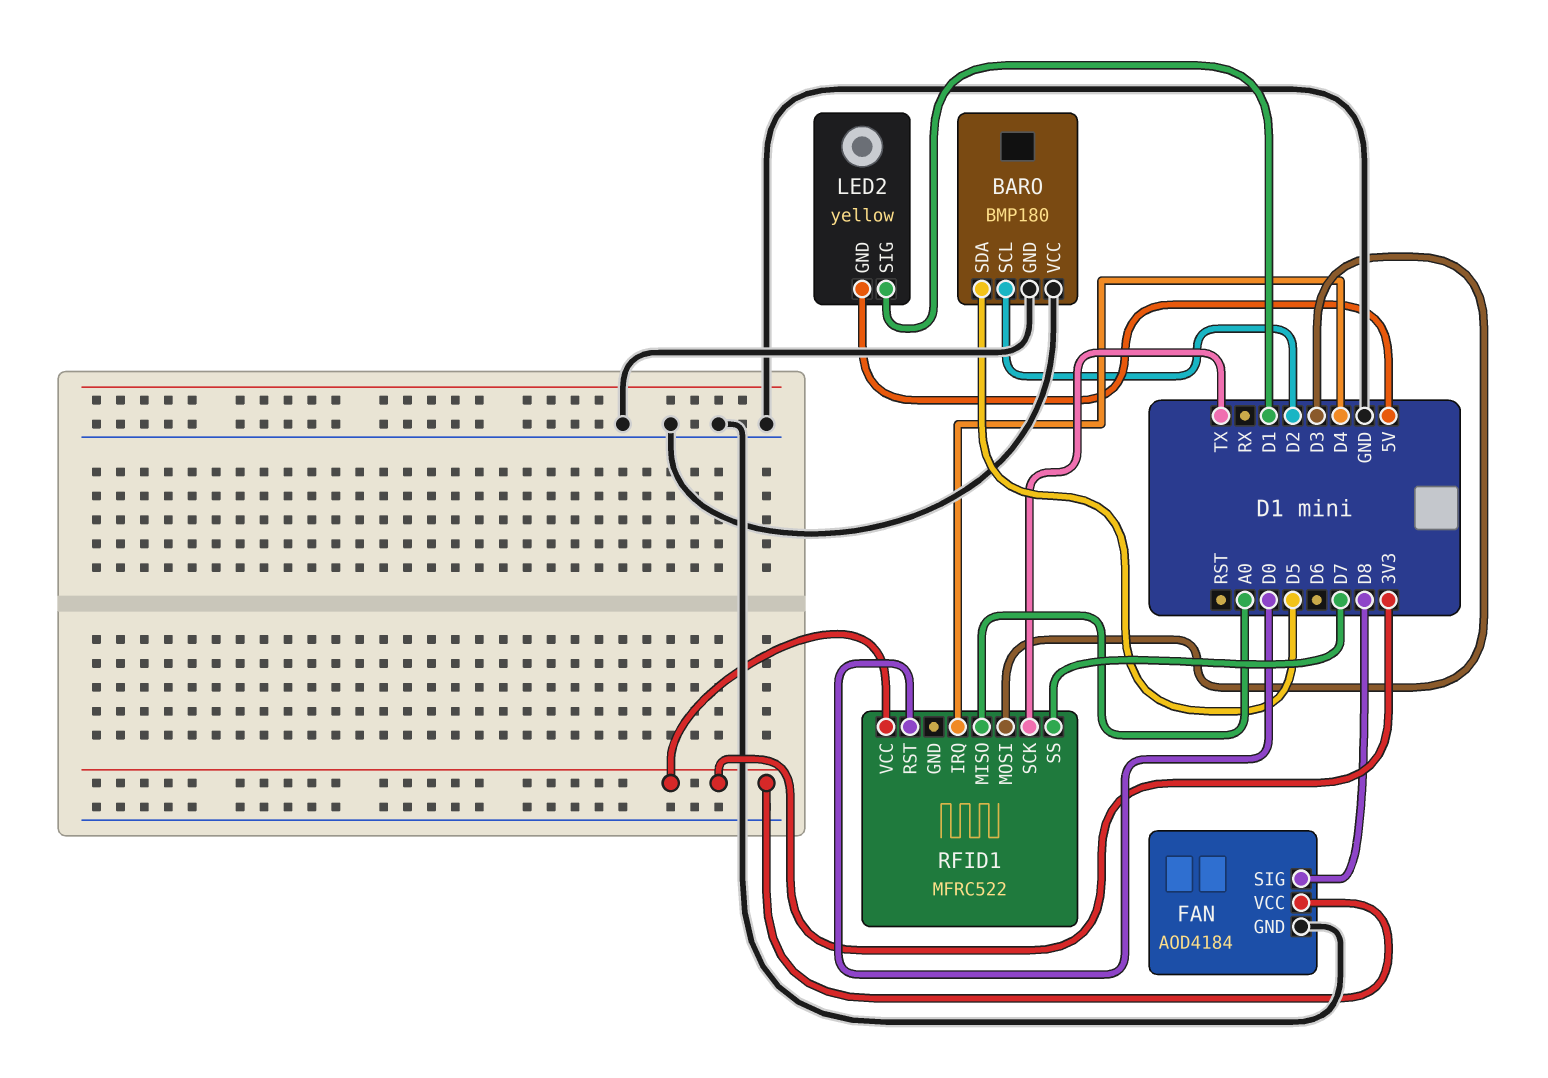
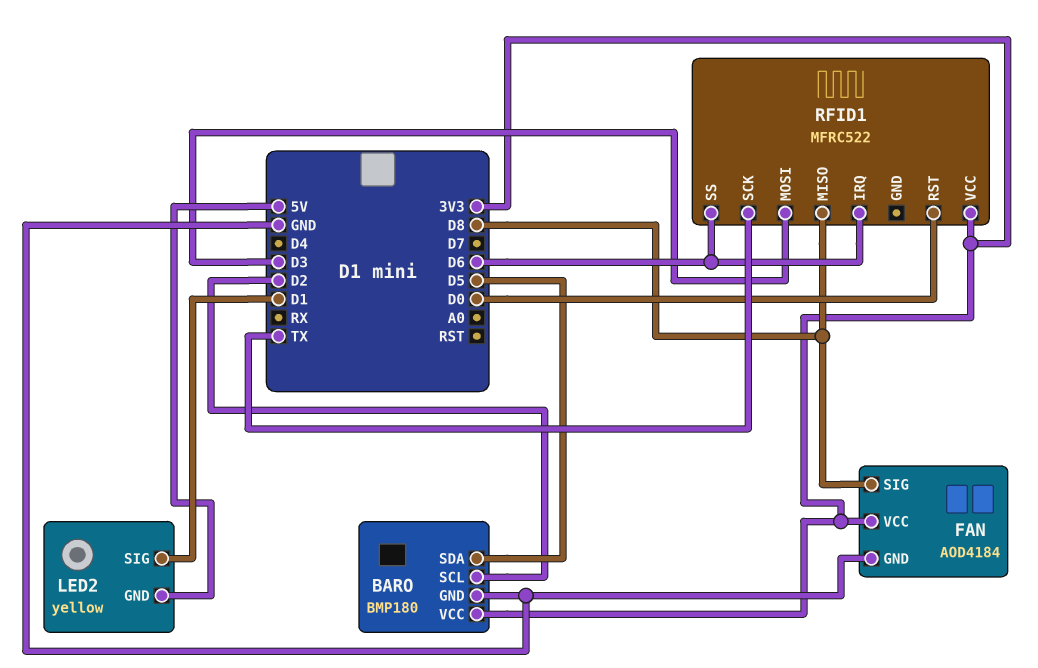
BARO pin VCC: GND -> 3V3
RFID1 pin IRQ: D4 -> D6
RFID1 pin MISO: A0 -> D8
RFID1 pin SS: D7 -> D6

